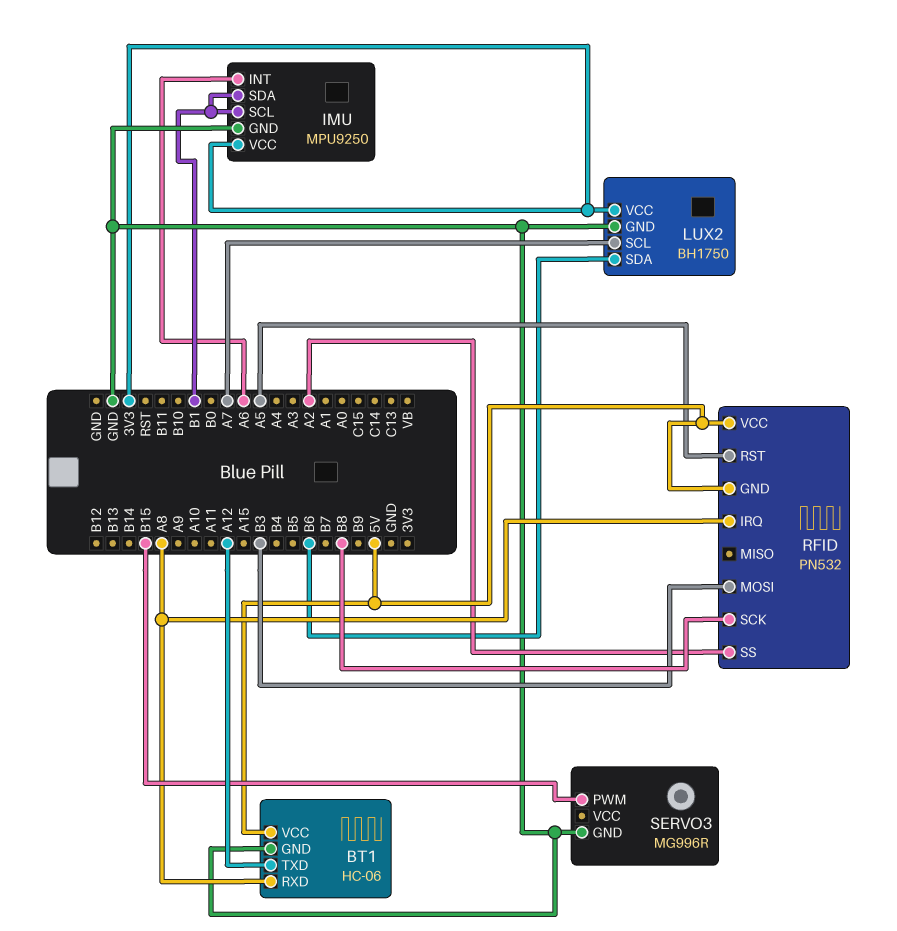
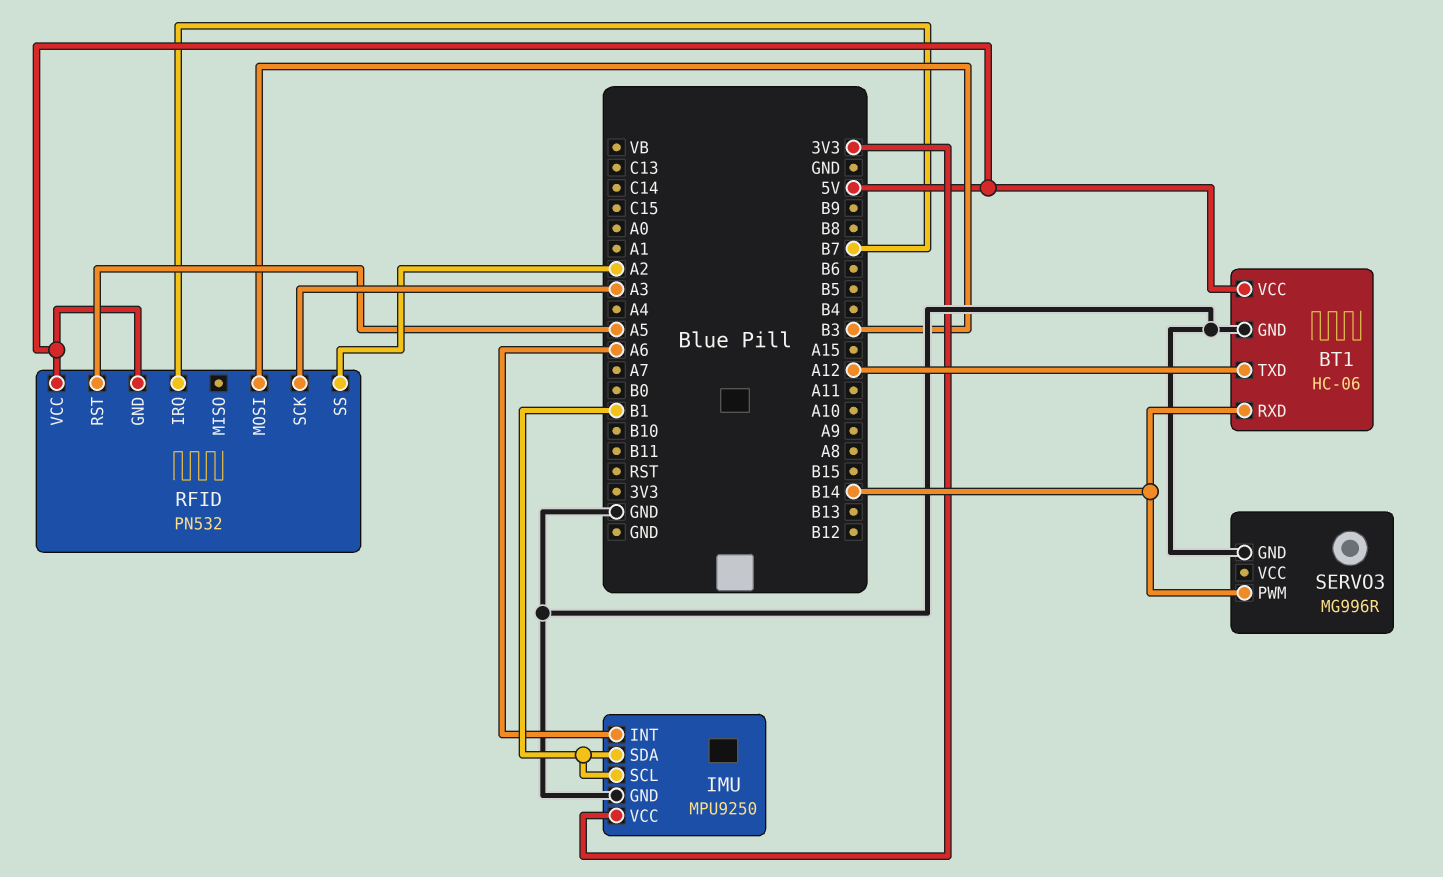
BT1 pin RXD: A8 -> B14
LUX2: BH1750 -> none
LUX2 pin GND: GND -> none
LUX2 pin SCL: A7 -> none
LUX2 pin SDA: B6 -> none
LUX2 pin VCC: 3V3 -> none
RFID pin IRQ: A8 -> B7
RFID pin SCK: B8 -> A3
SERVO3 pin PWM: B15 -> B14

